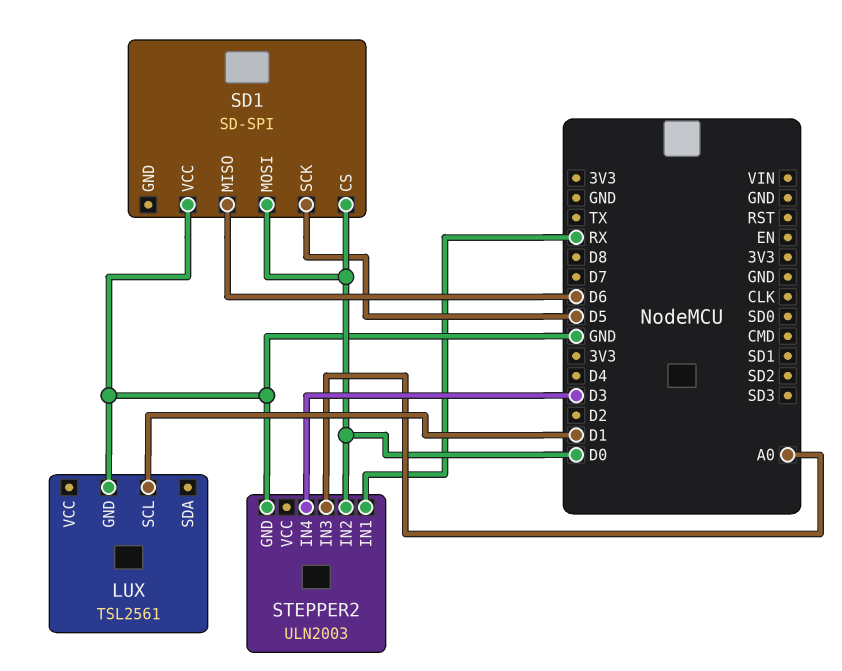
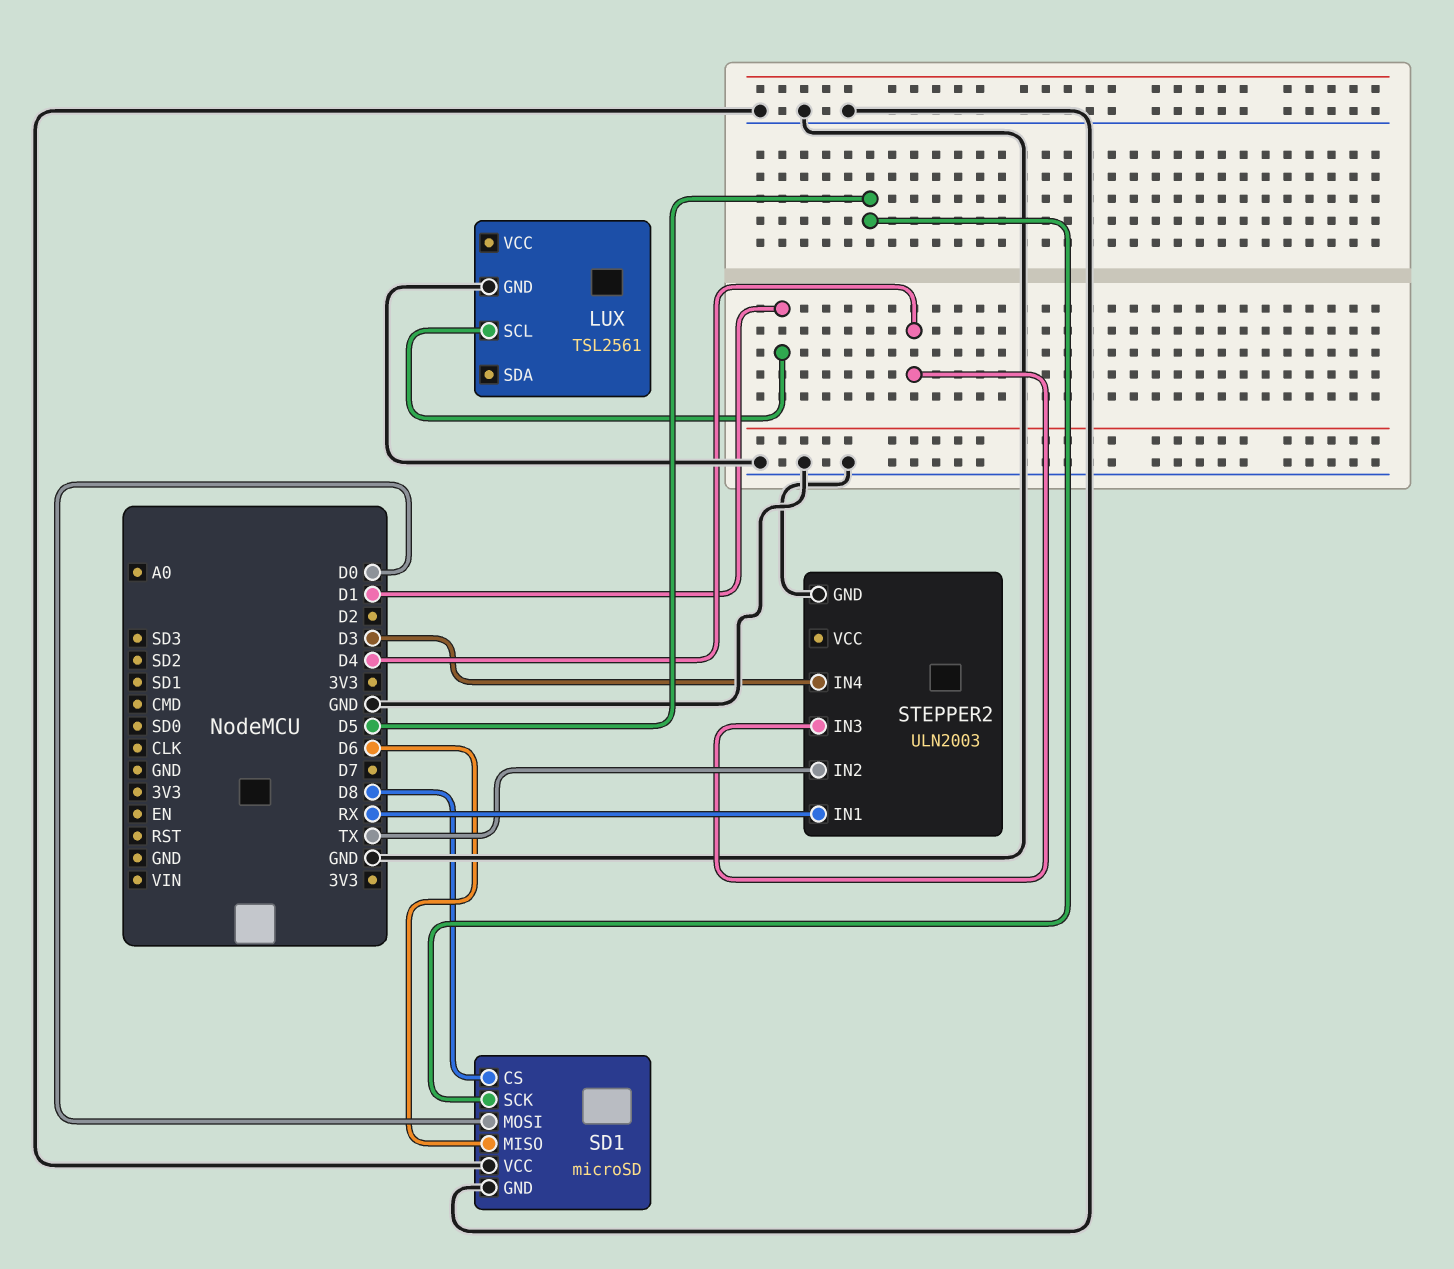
SD1: SD-SPI -> microSD
SD1 pin CS: D0 -> D8
SD1 pin GND: none -> GND
STEPPER2 pin IN2: D0 -> TX
STEPPER2 pin IN3: A0 -> D4

